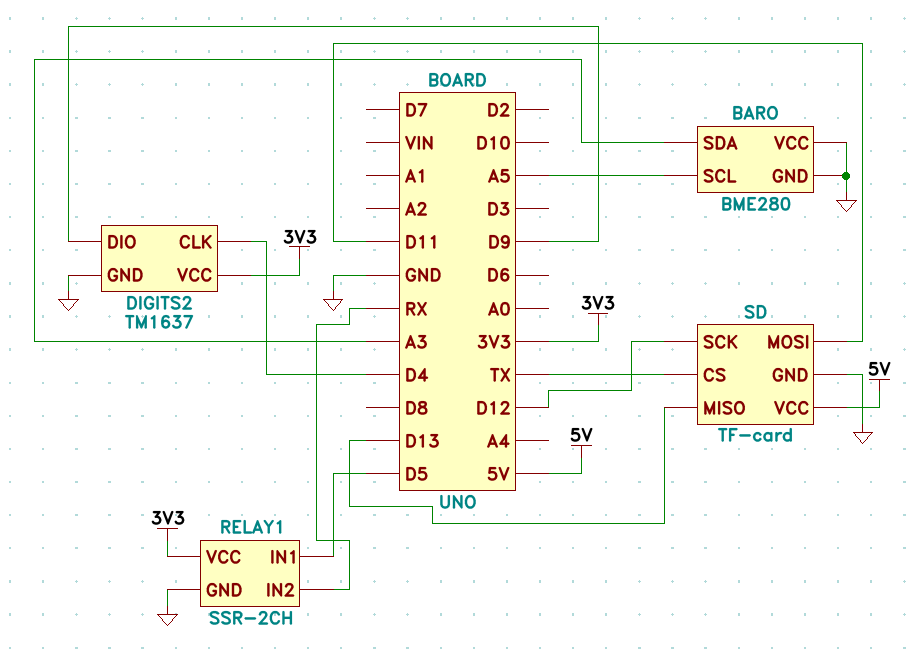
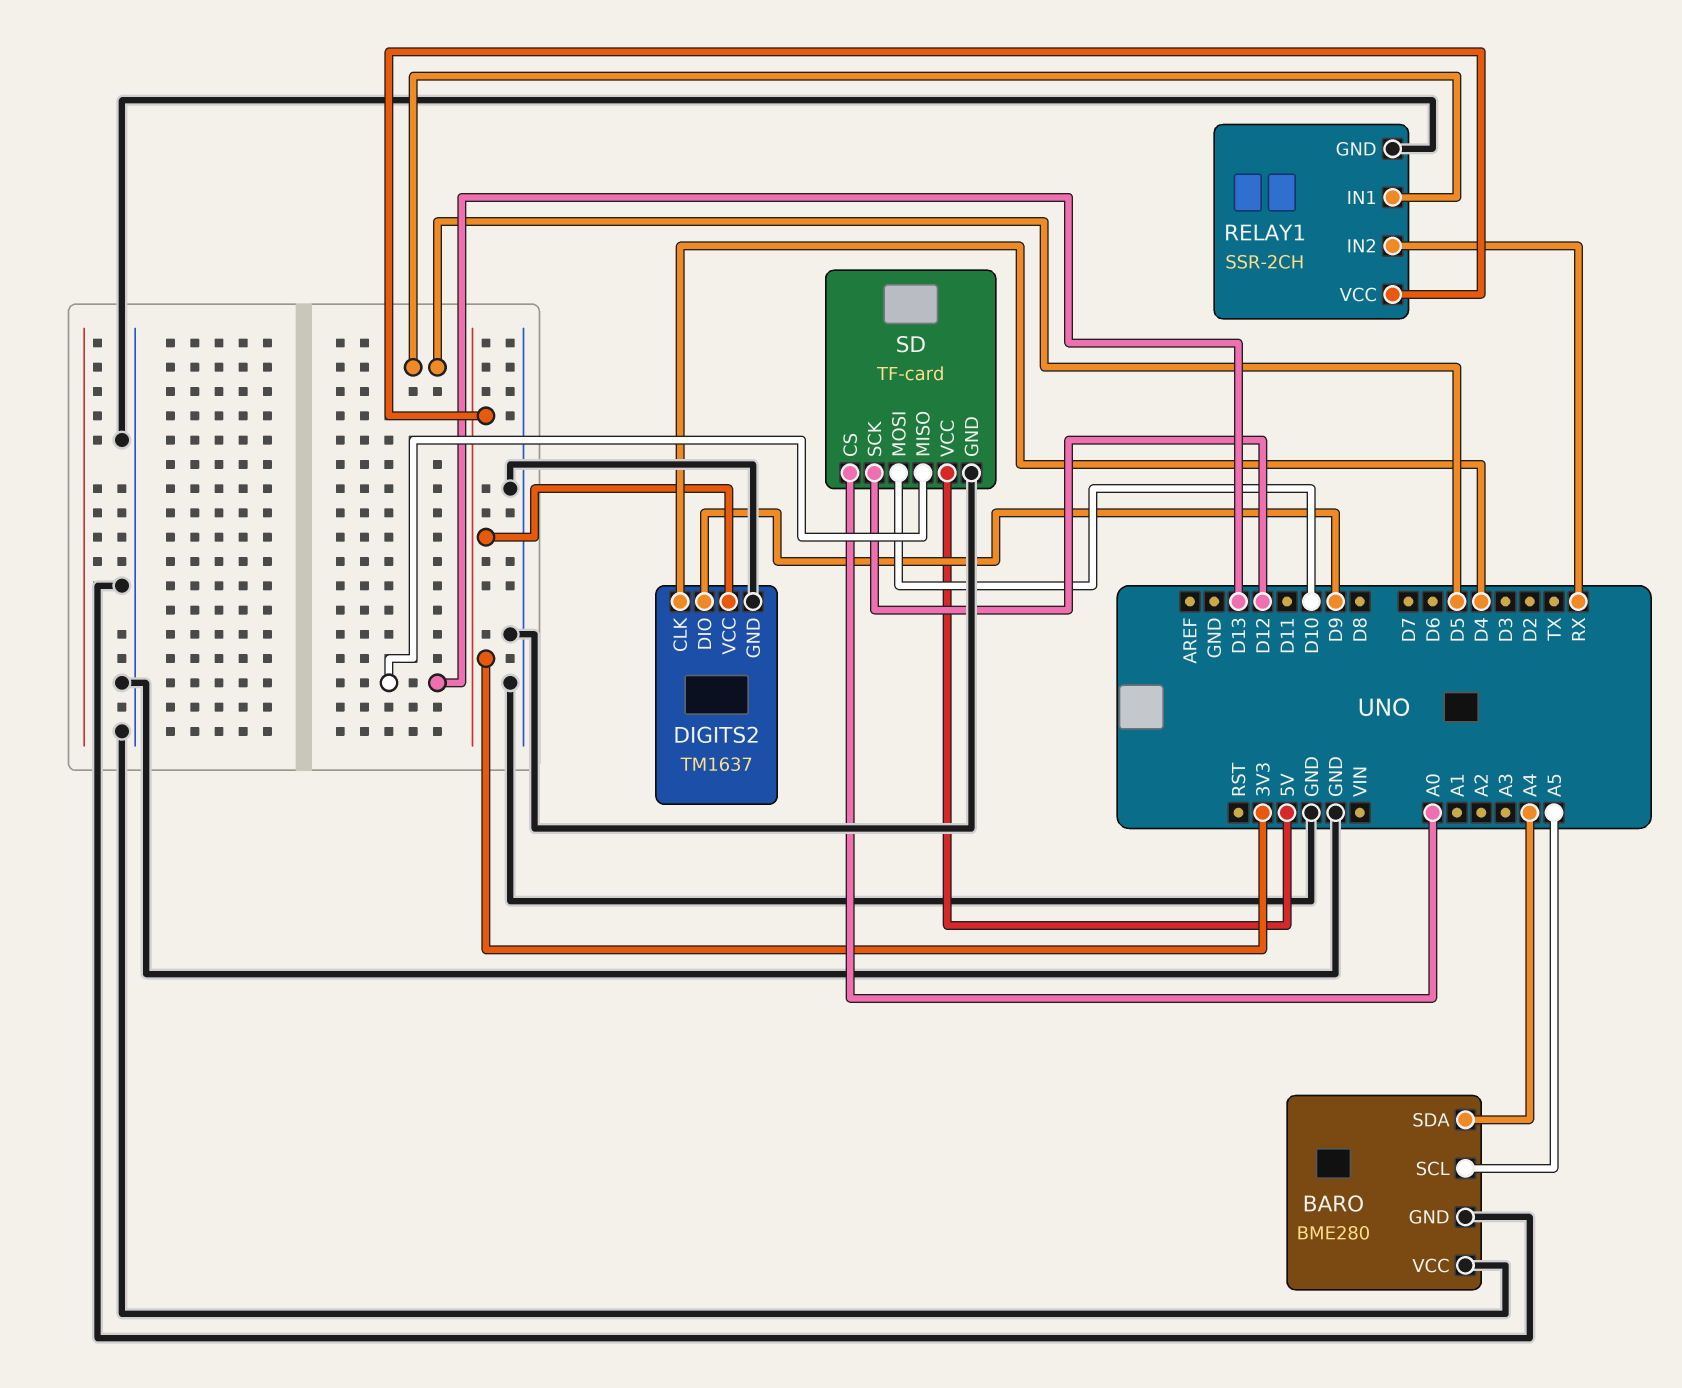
BARO pin SDA: A3 -> A4
SD pin CS: TX -> A0
SD pin MOSI: D11 -> D10

